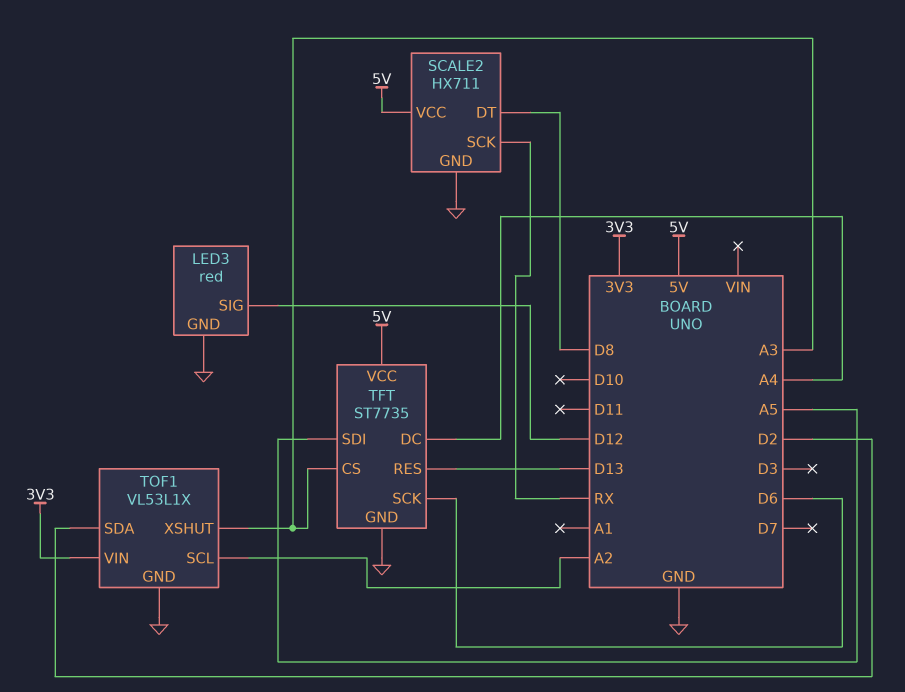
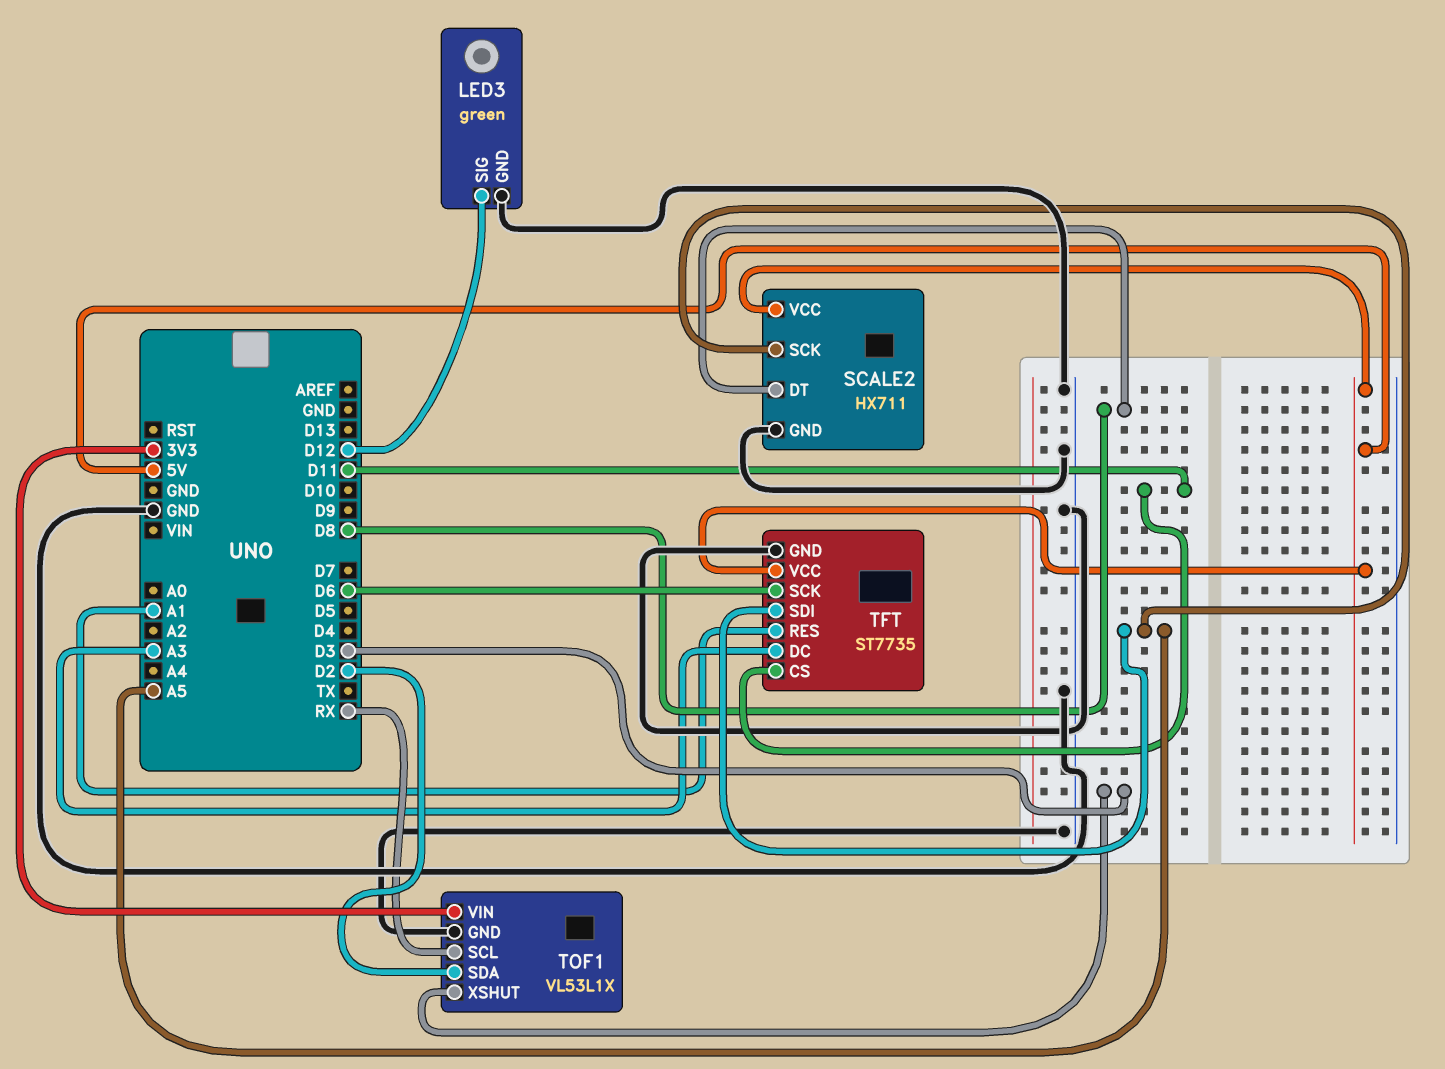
LED3: red -> green
SCALE2 pin SCK: RX -> A5
TFT pin CS: A3 -> D11
TFT pin DC: A4 -> A3
TFT pin RES: D13 -> A1
TOF1 pin SCL: A2 -> RX
TOF1 pin XSHUT: A3 -> D3

